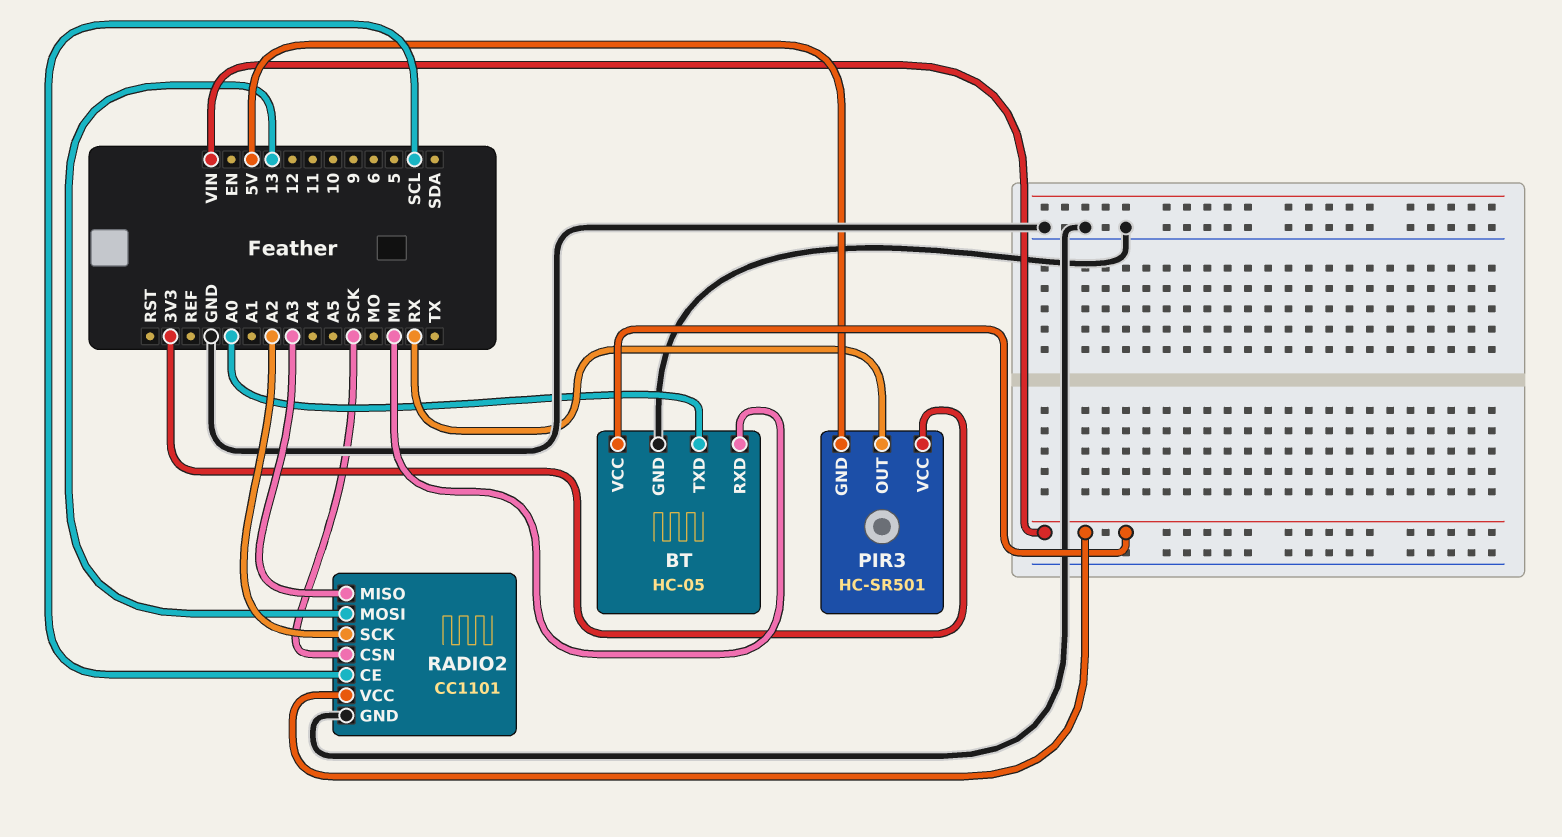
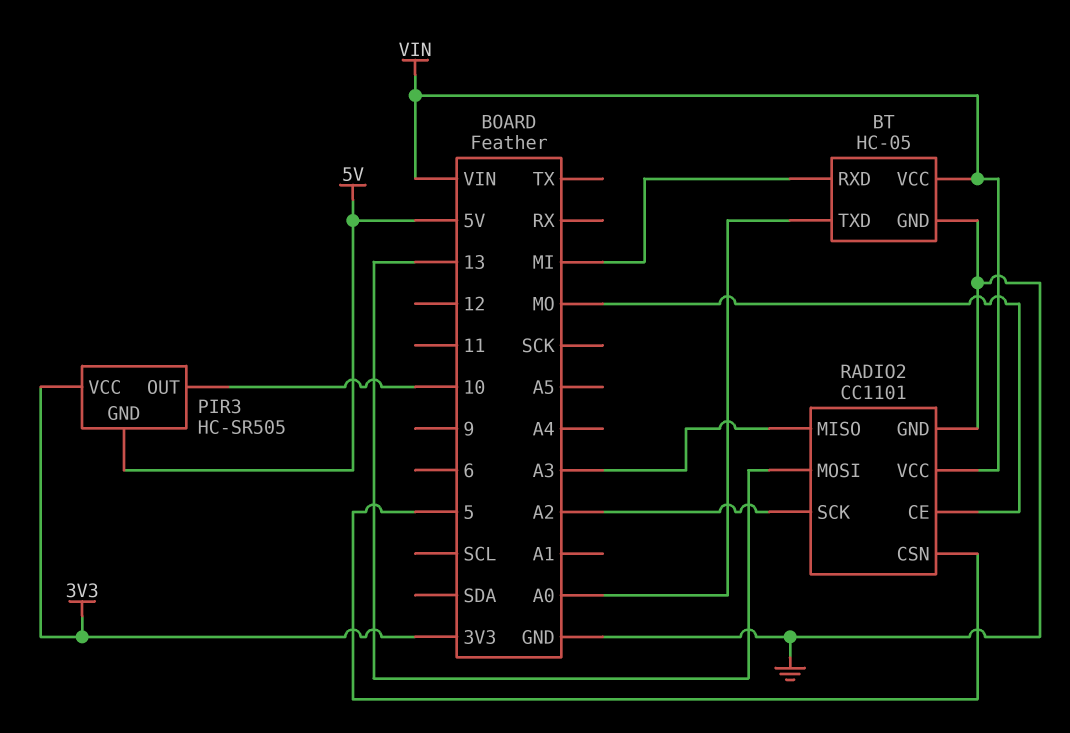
PIR3: HC-SR501 -> HC-SR505
PIR3 pin OUT: RX -> 10
RADIO2 pin CE: SCL -> MO
RADIO2 pin CSN: SCK -> 5

